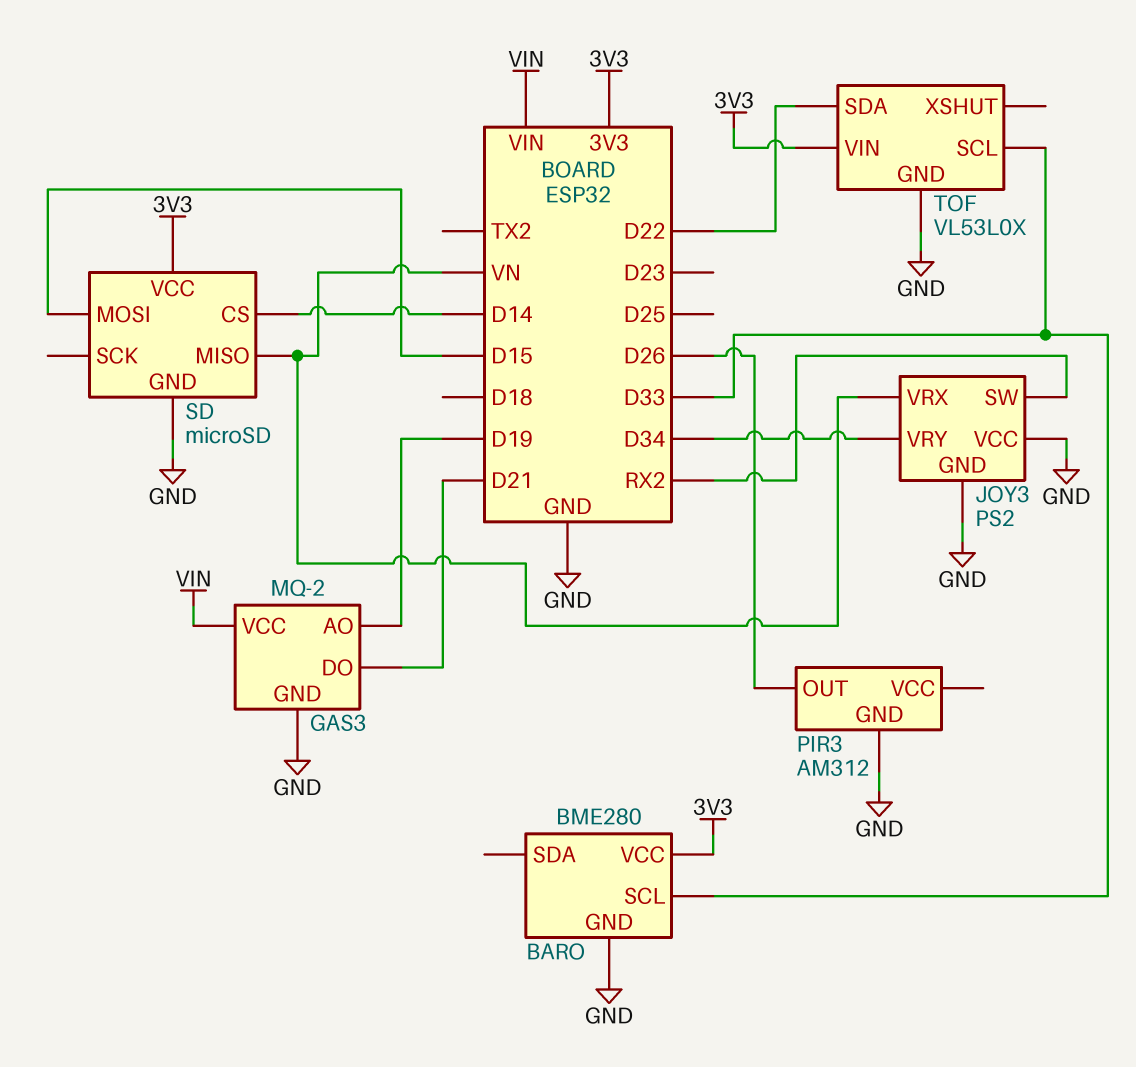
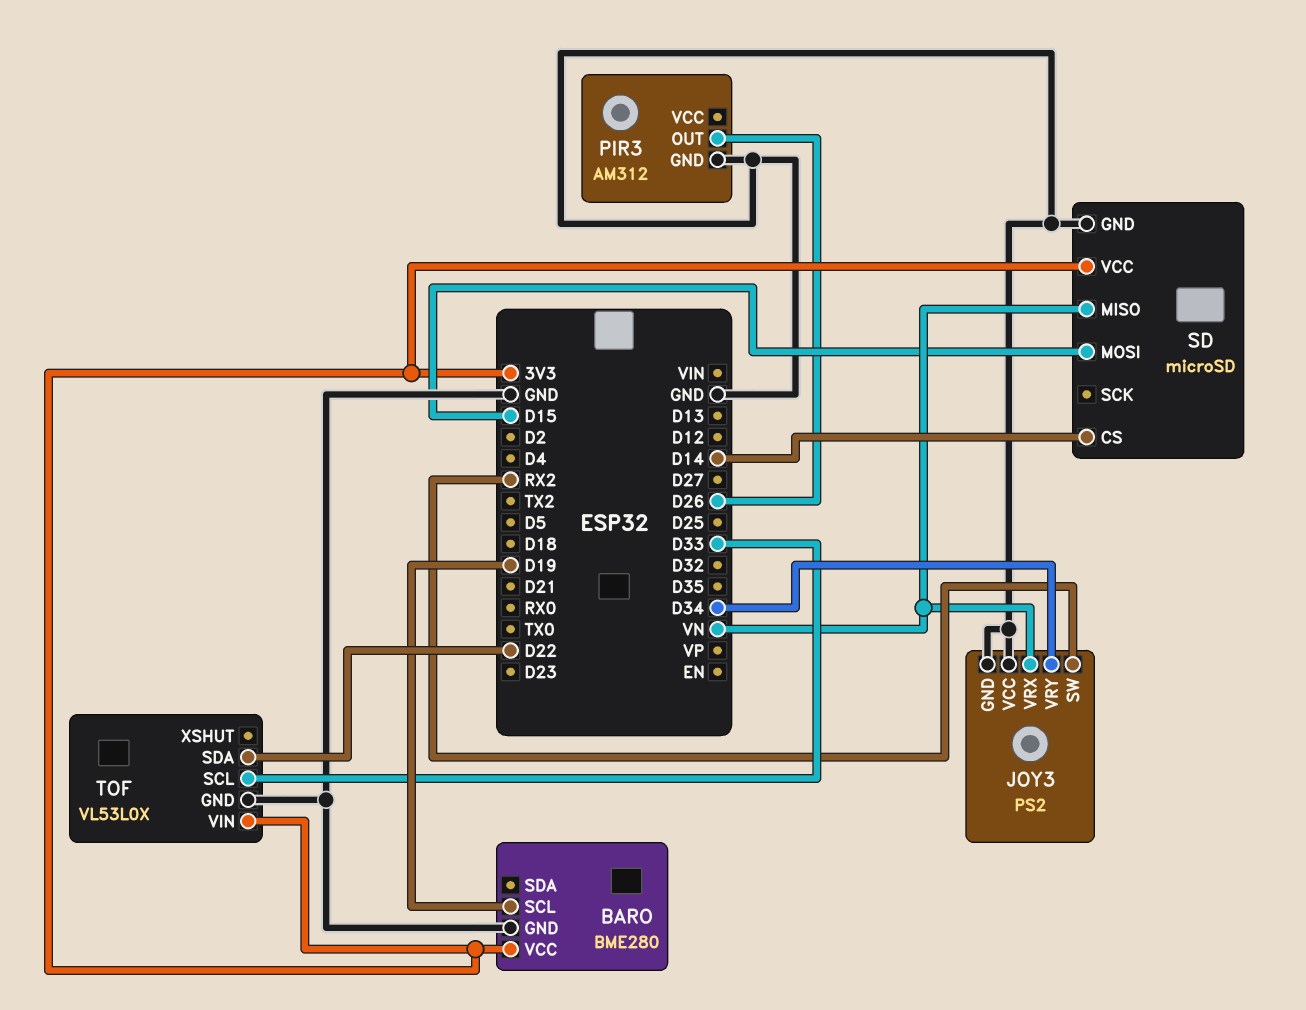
BARO pin SCL: D33 -> D19
GAS3: MQ-2 -> none
GAS3 pin AO: D19 -> none
GAS3 pin DO: D21 -> none
GAS3 pin GND: GND -> none
GAS3 pin VCC: VIN -> none

